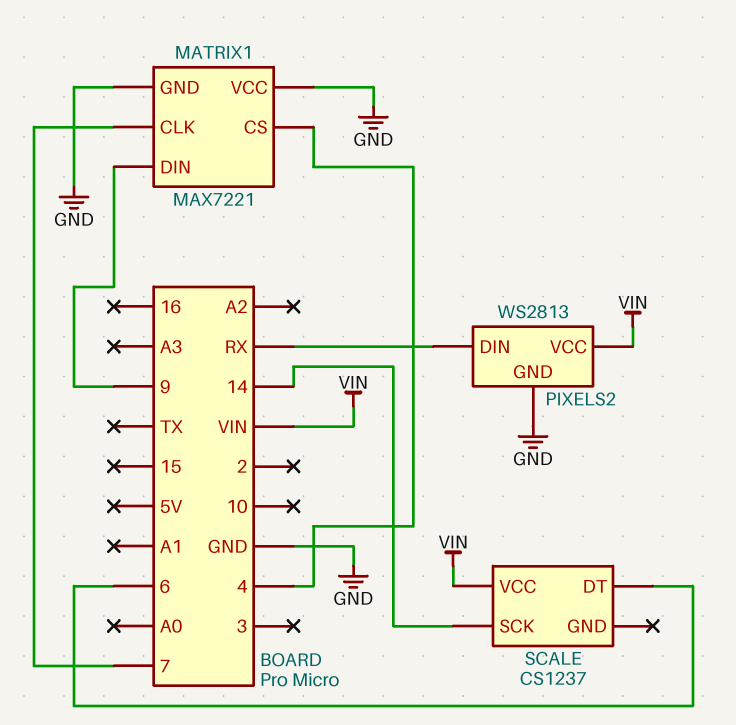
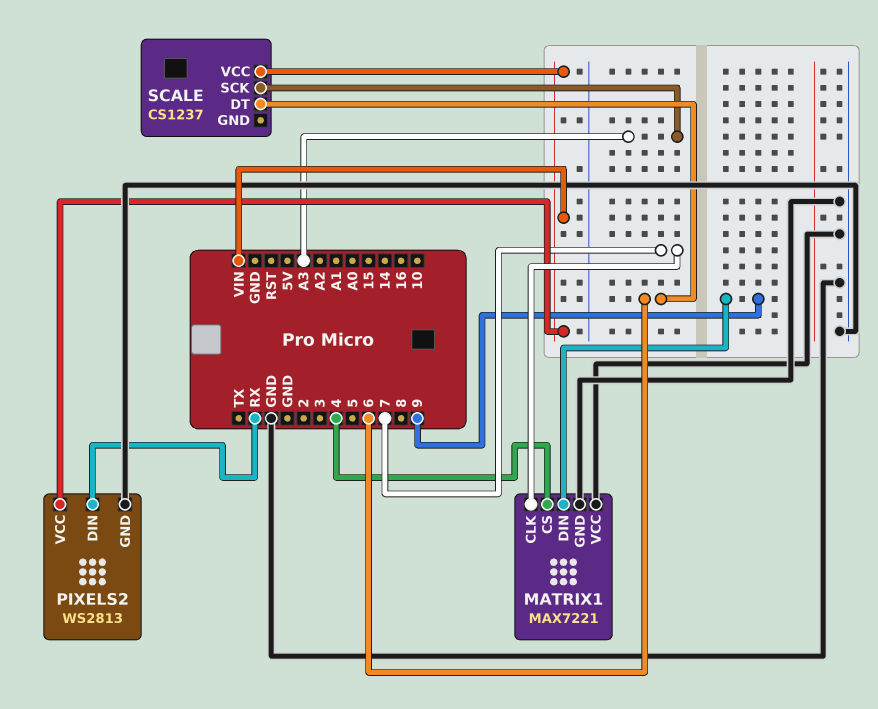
SCALE pin SCK: 14 -> A3

